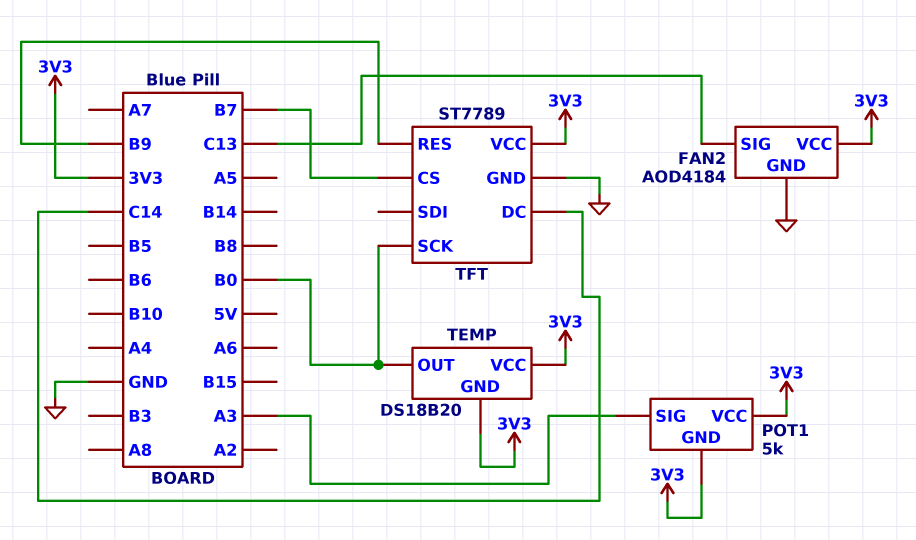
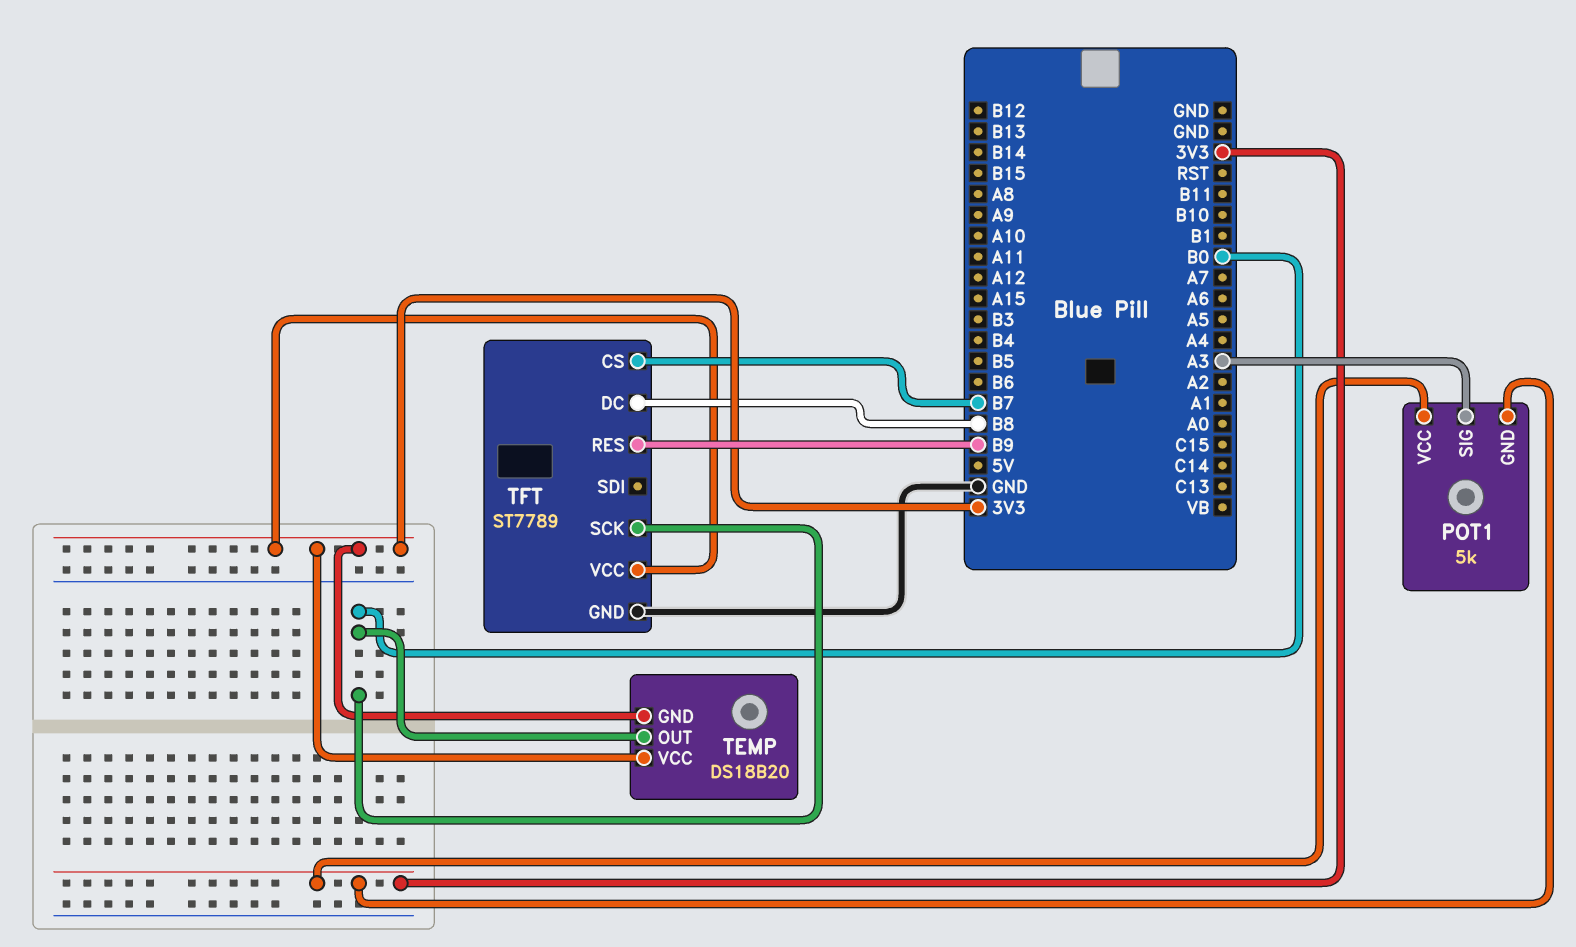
FAN2: AOD4184 -> none
FAN2 pin GND: GND -> none
FAN2 pin SIG: C13 -> none
FAN2 pin VCC: 3V3 -> none
TFT pin DC: C14 -> B8

